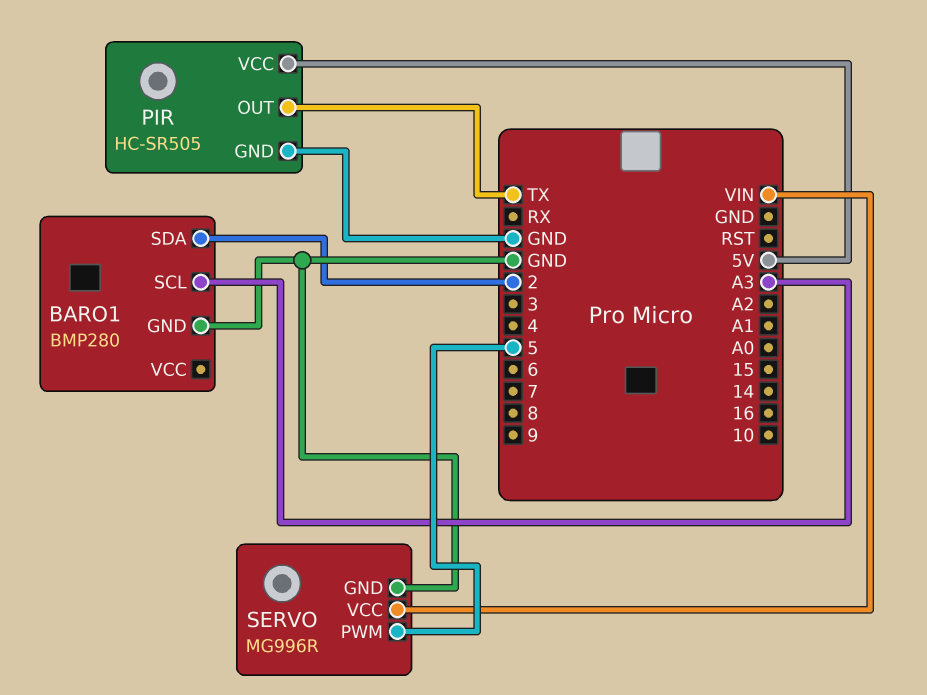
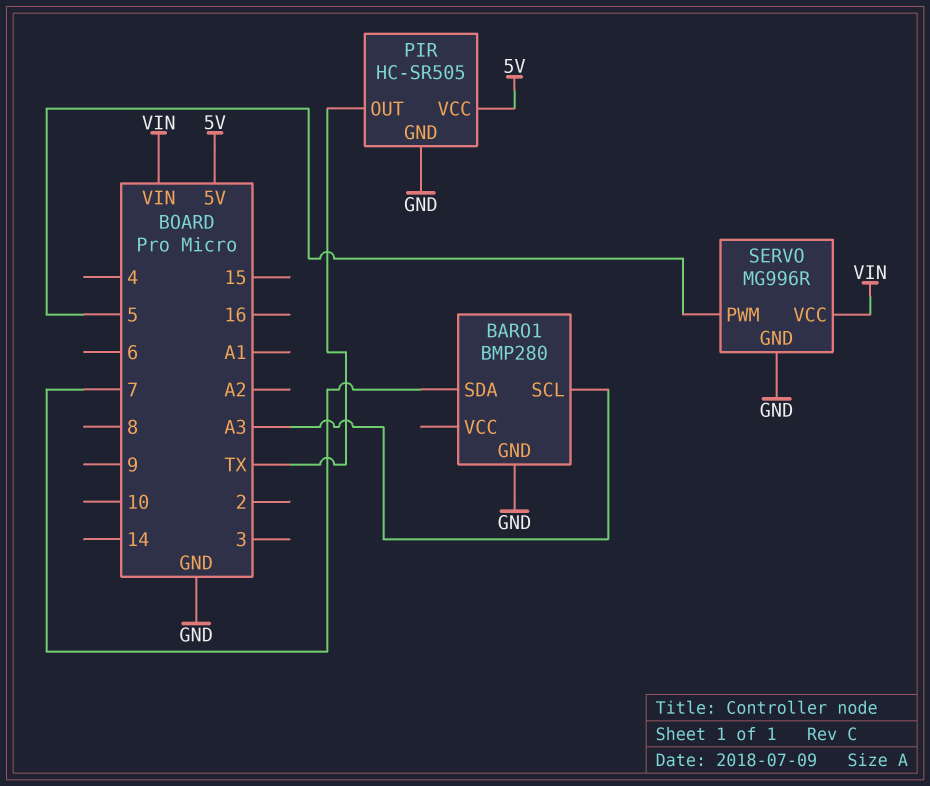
BARO1 pin SDA: 2 -> 7

